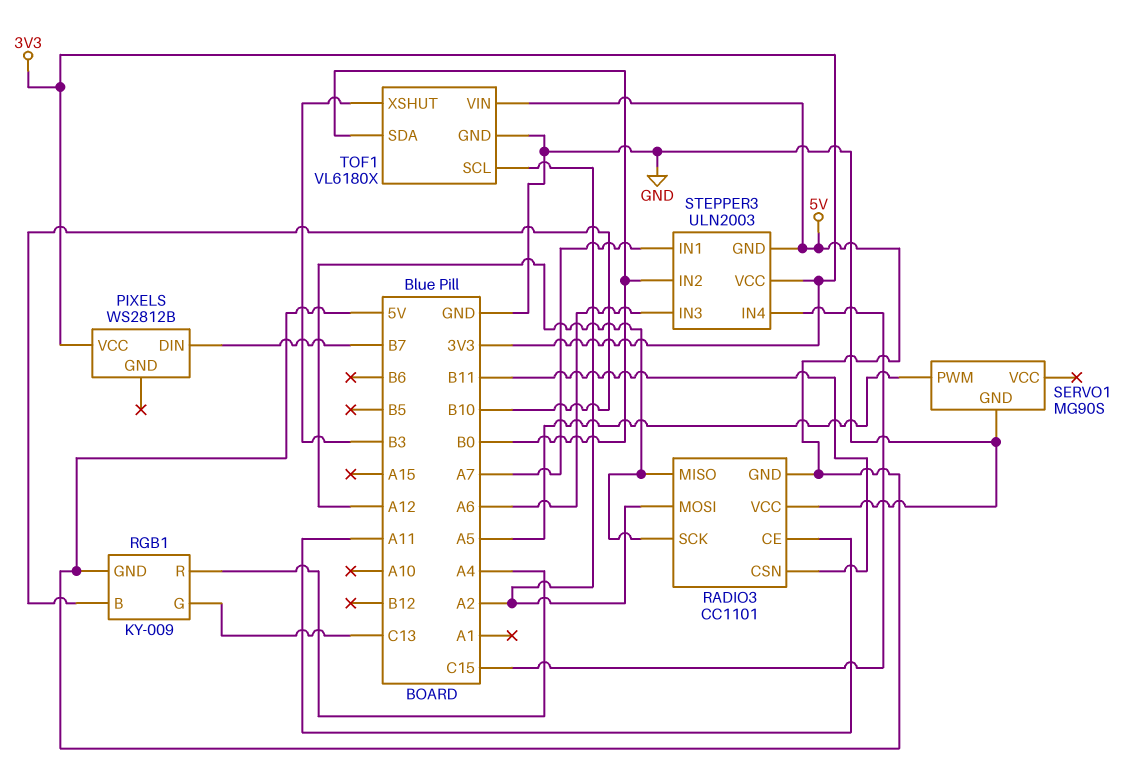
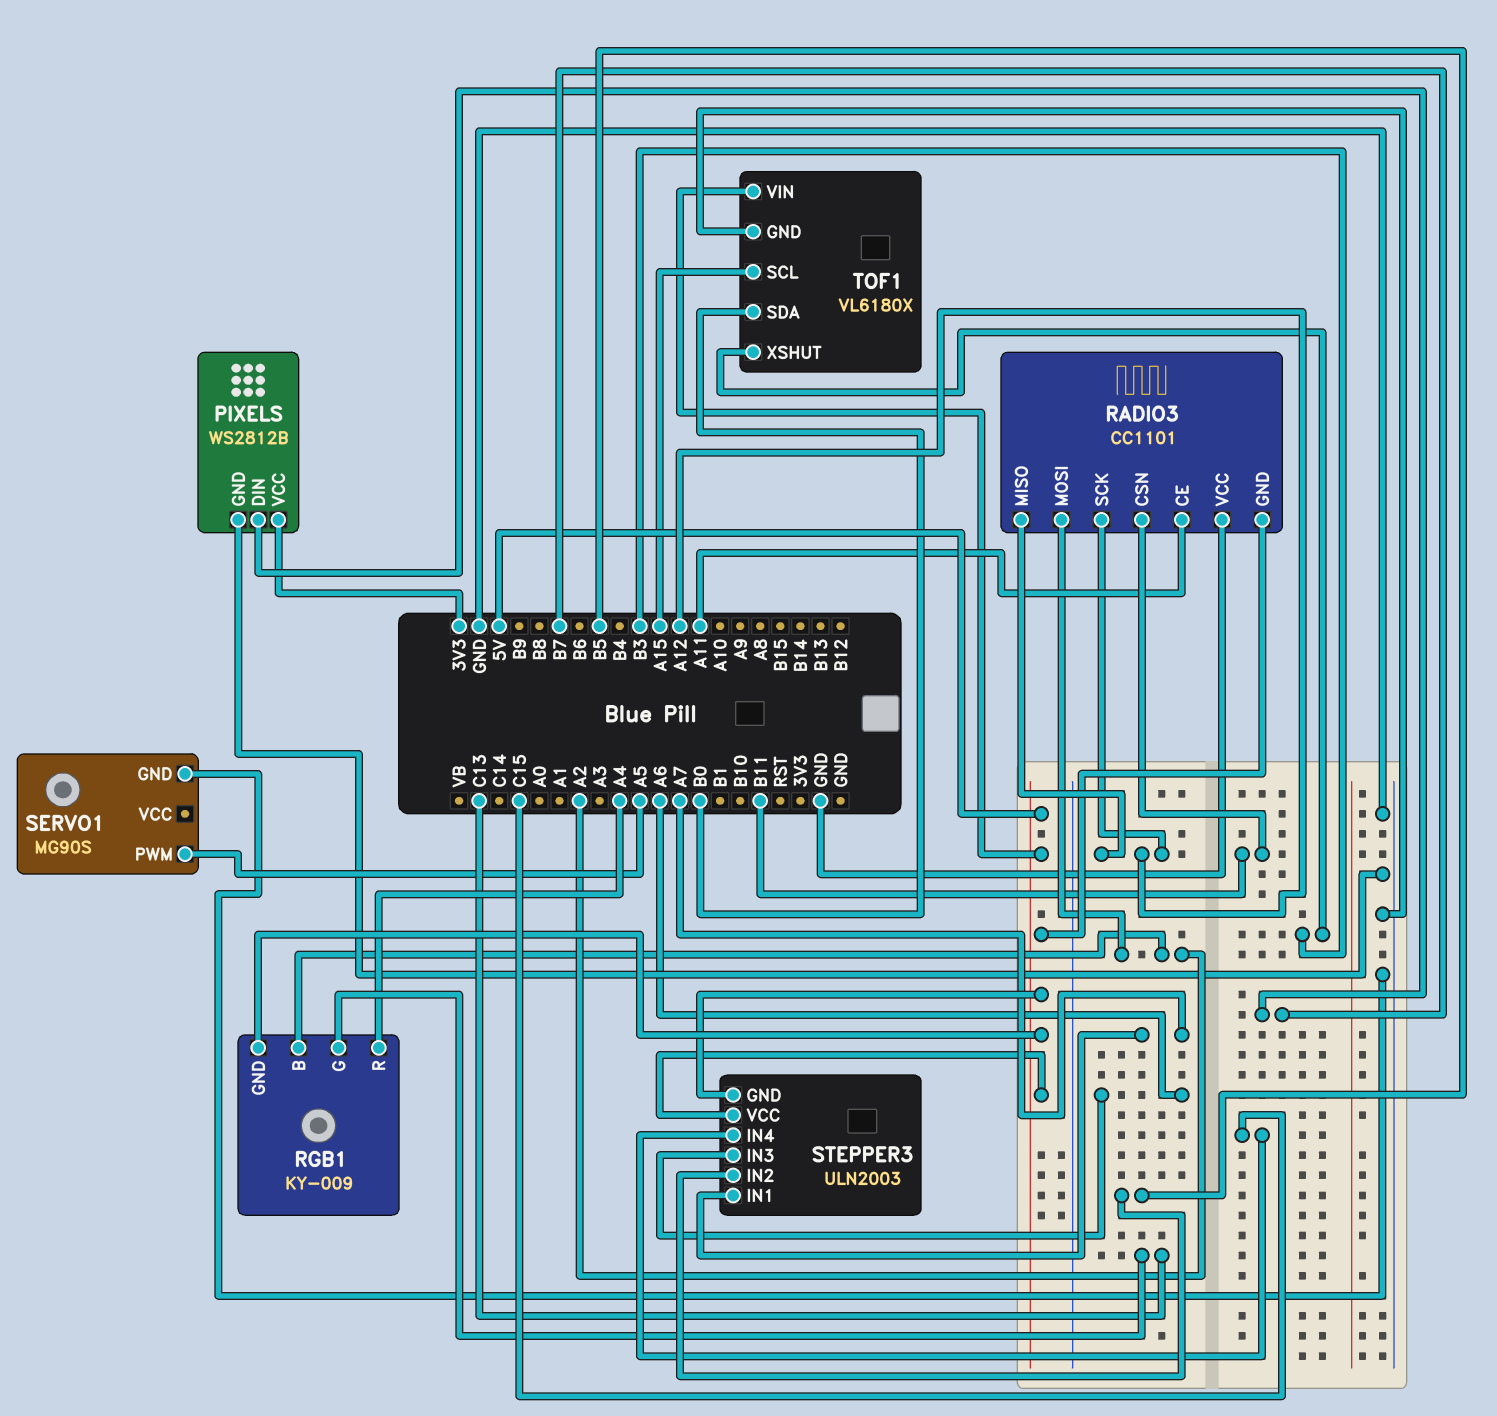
PIXELS pin GND: none -> GND
RGB1 pin B: B10 -> A2
STEPPER3 pin IN2: B0 -> B5
STEPPER3 pin VCC: 3V3 -> 5V
TOF1 pin SCL: A2 -> A15

